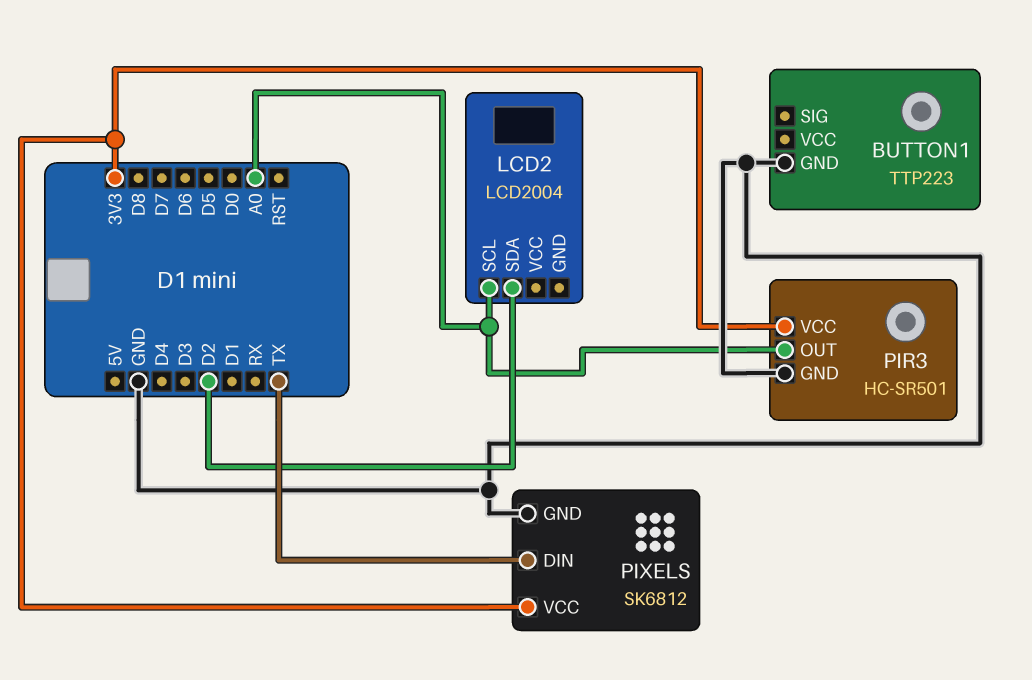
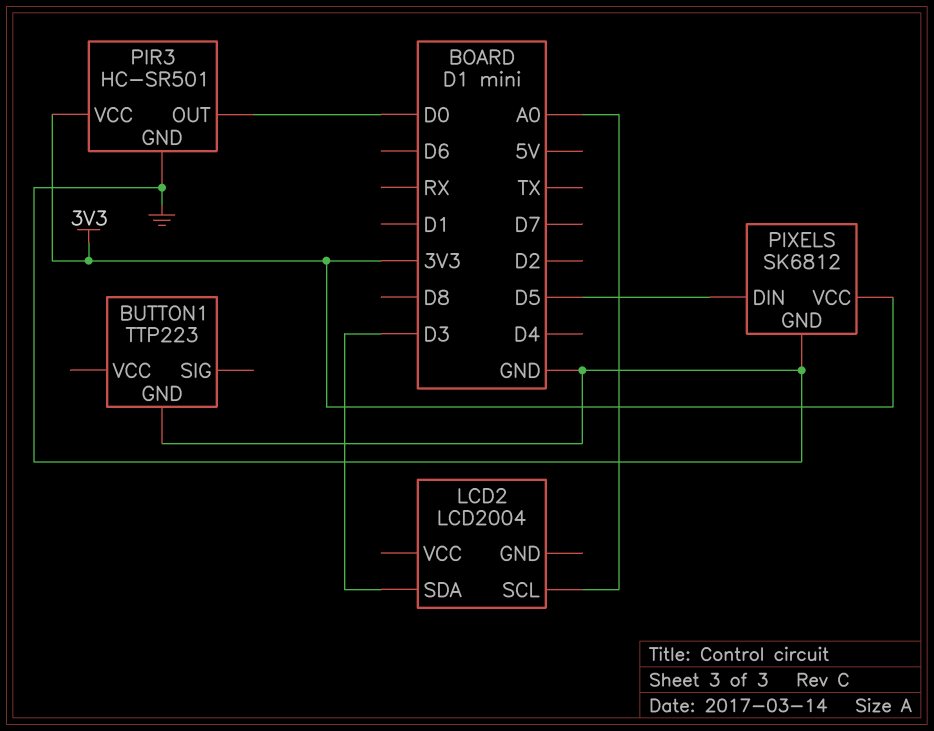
LCD2 pin SDA: D2 -> D3
PIR3 pin OUT: A0 -> D0
PIXELS pin DIN: TX -> D5

